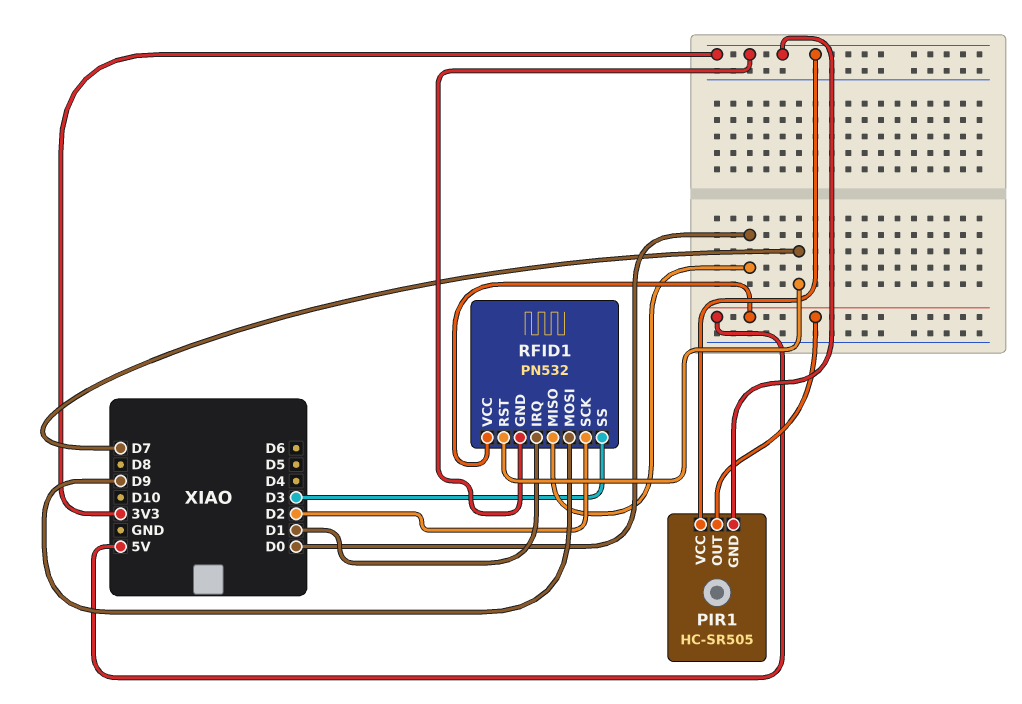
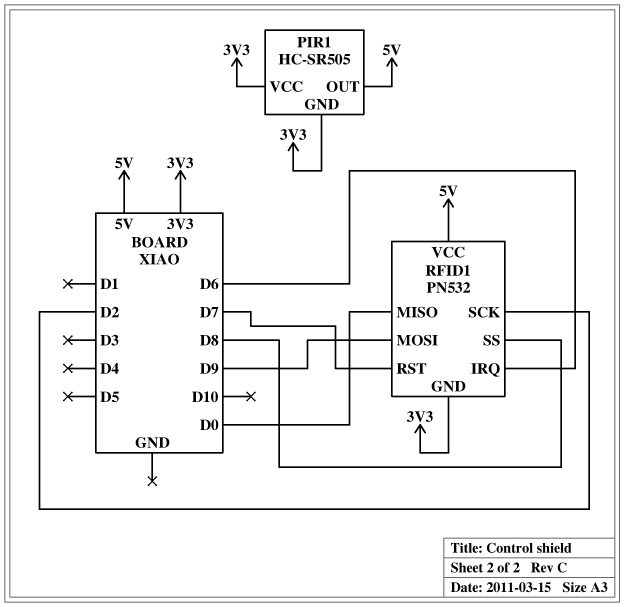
RFID1 pin IRQ: D1 -> D6
RFID1 pin SS: D3 -> D8

